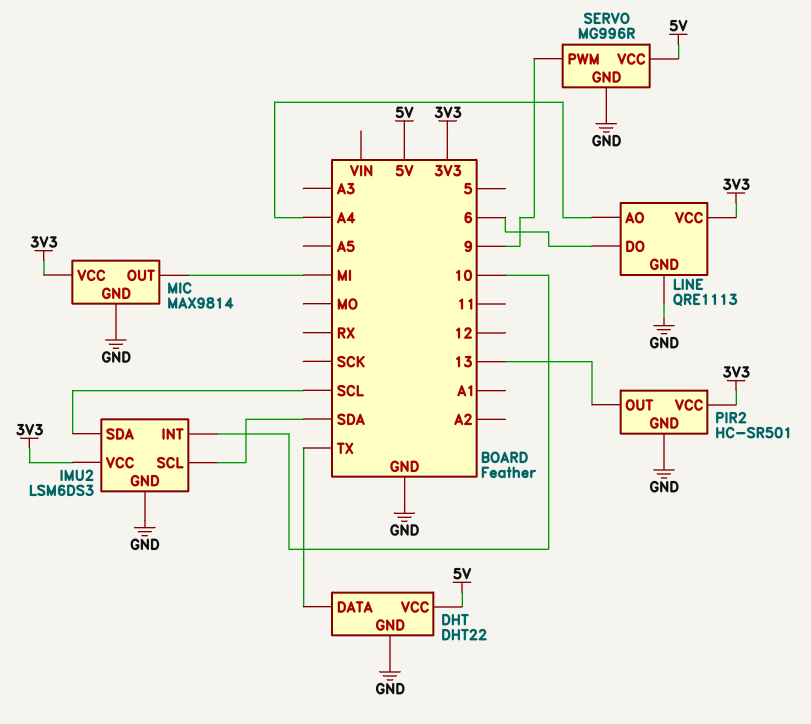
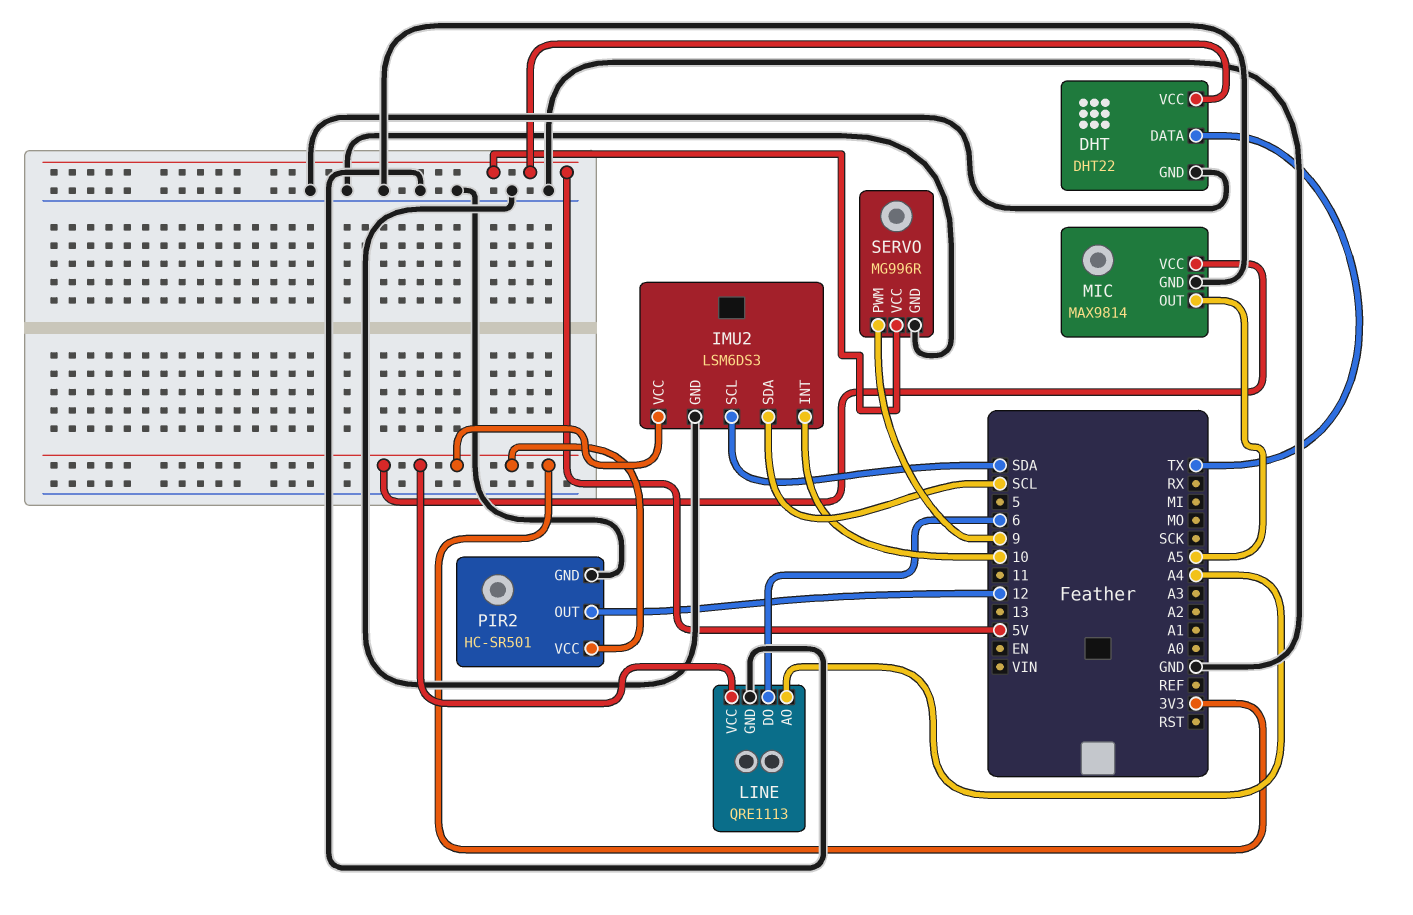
MIC pin OUT: MI -> A5
PIR2 pin OUT: 13 -> 12

